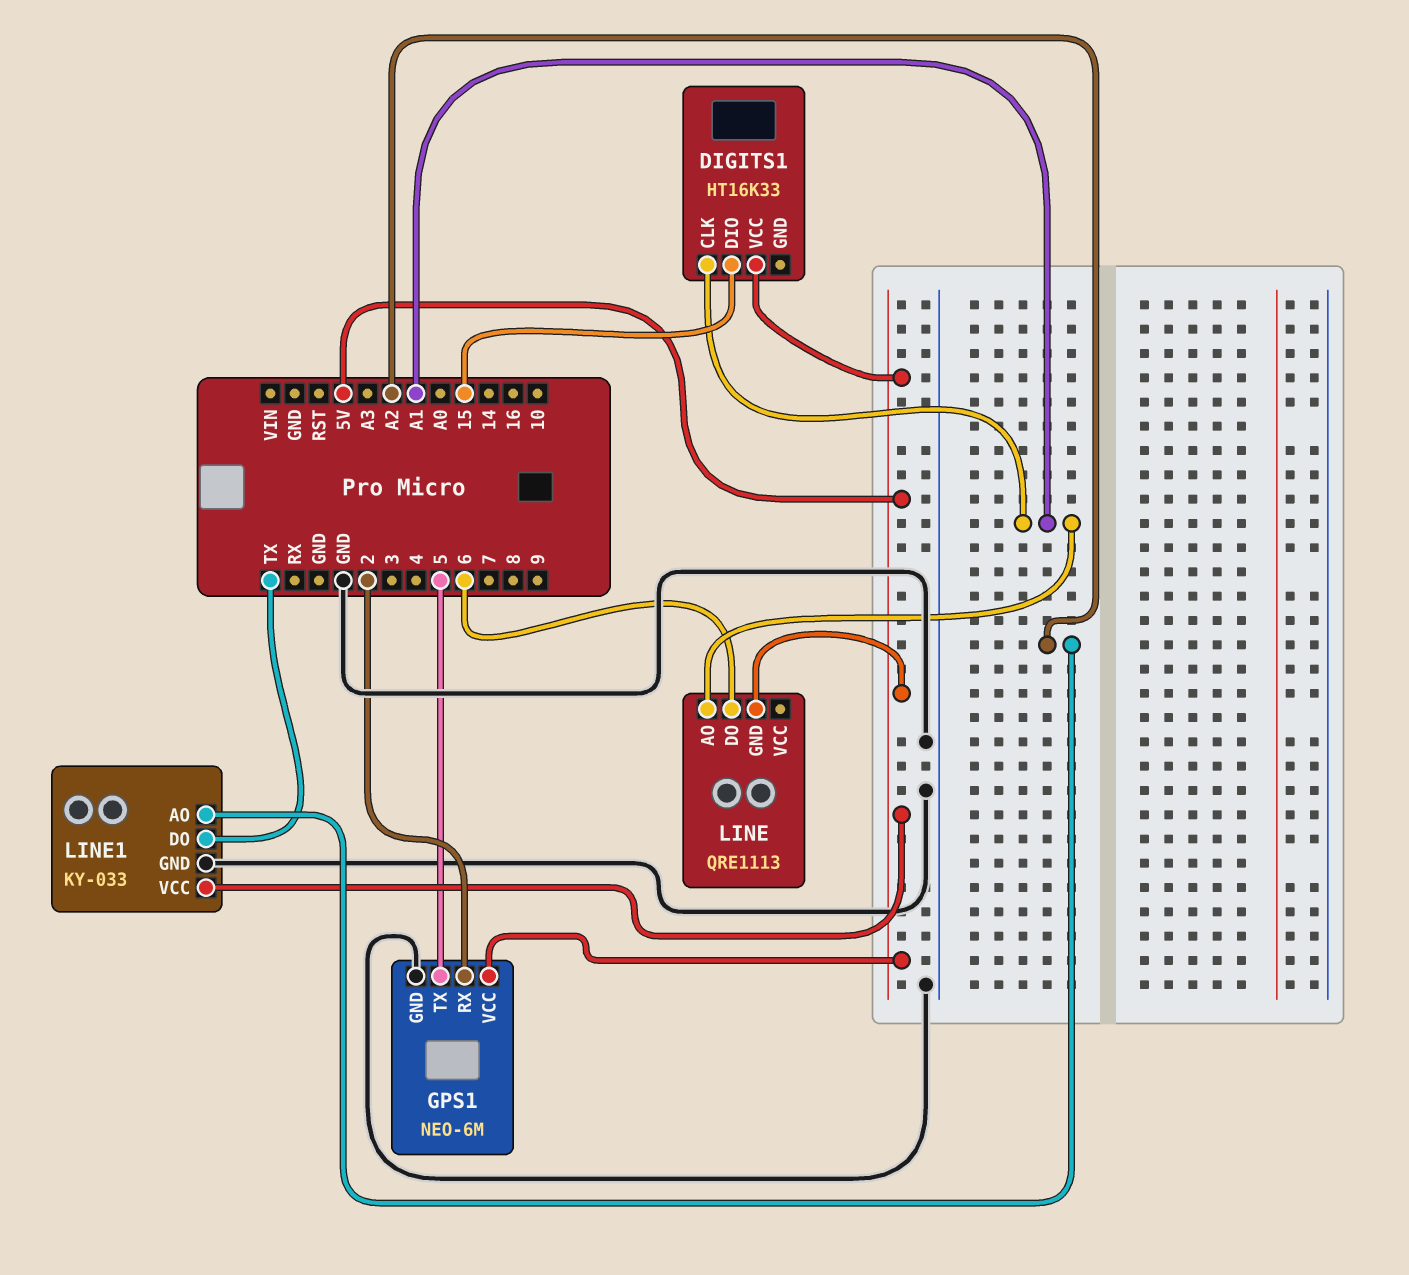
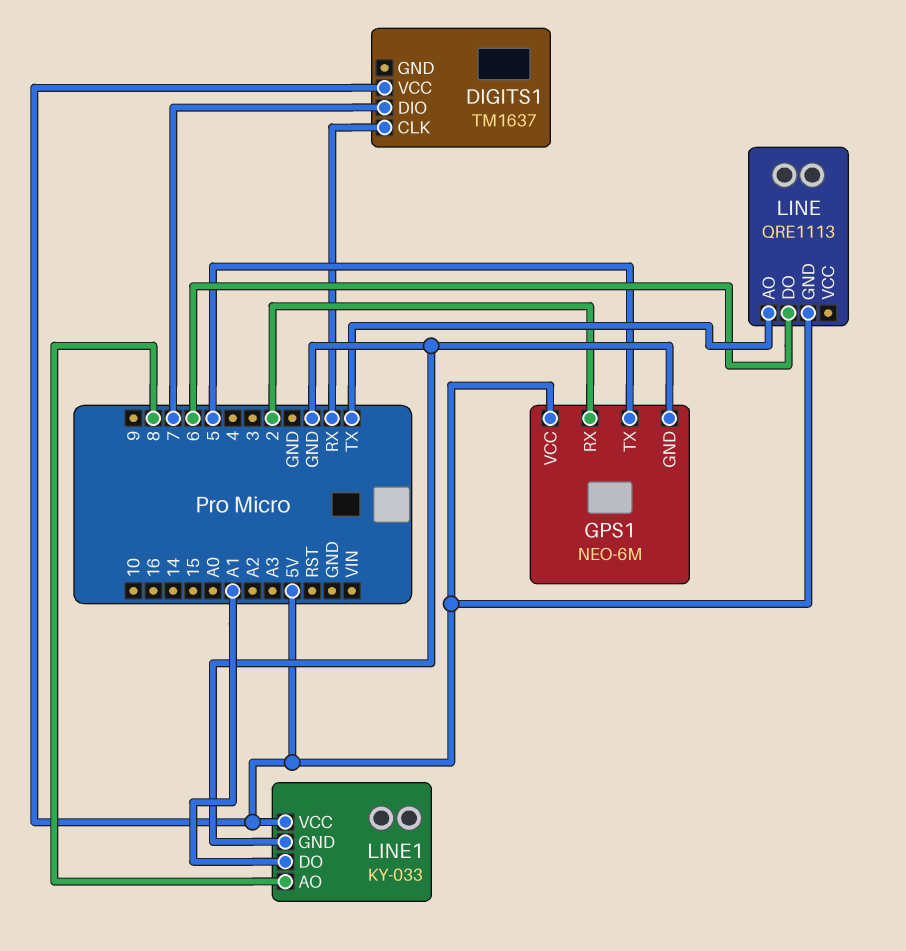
DIGITS1: HT16K33 -> TM1637
DIGITS1 pin CLK: A1 -> RX
DIGITS1 pin DIO: 15 -> 7
LINE pin AO: A1 -> TX
LINE1 pin AO: A2 -> 8
LINE1 pin DO: TX -> A1

